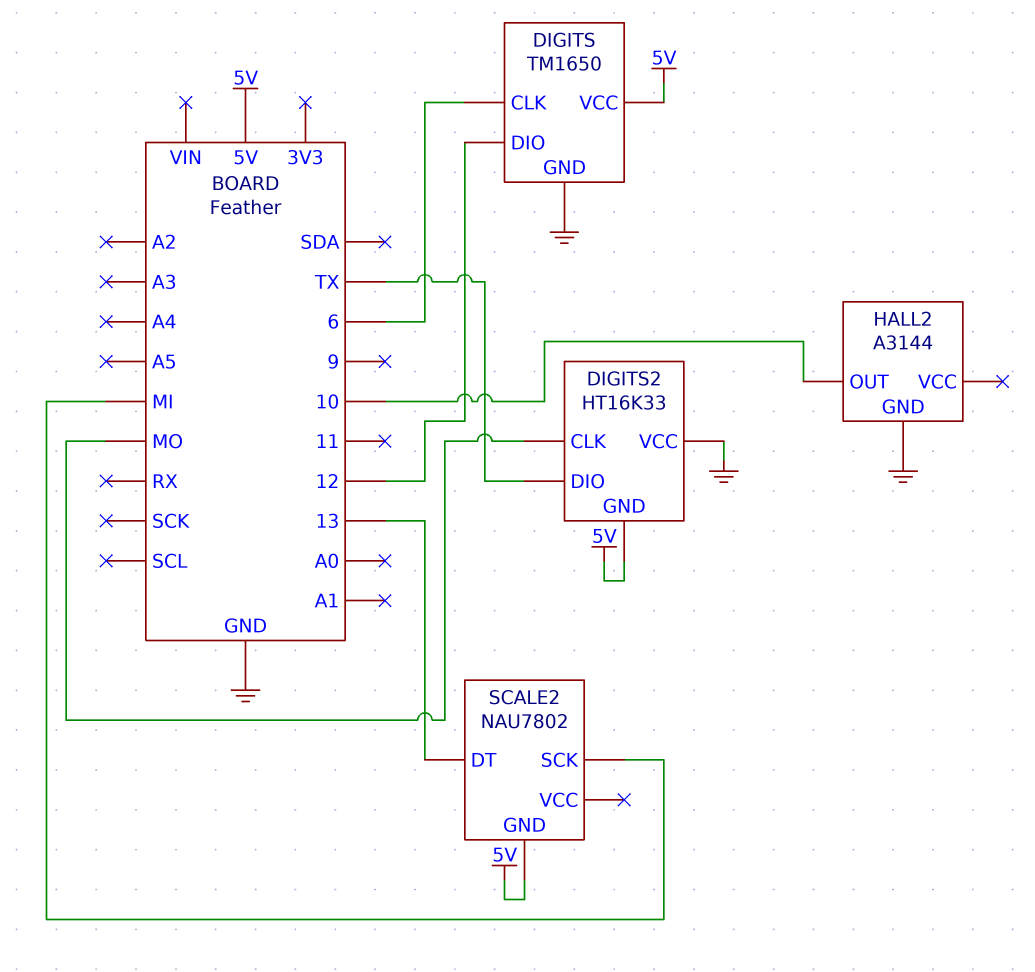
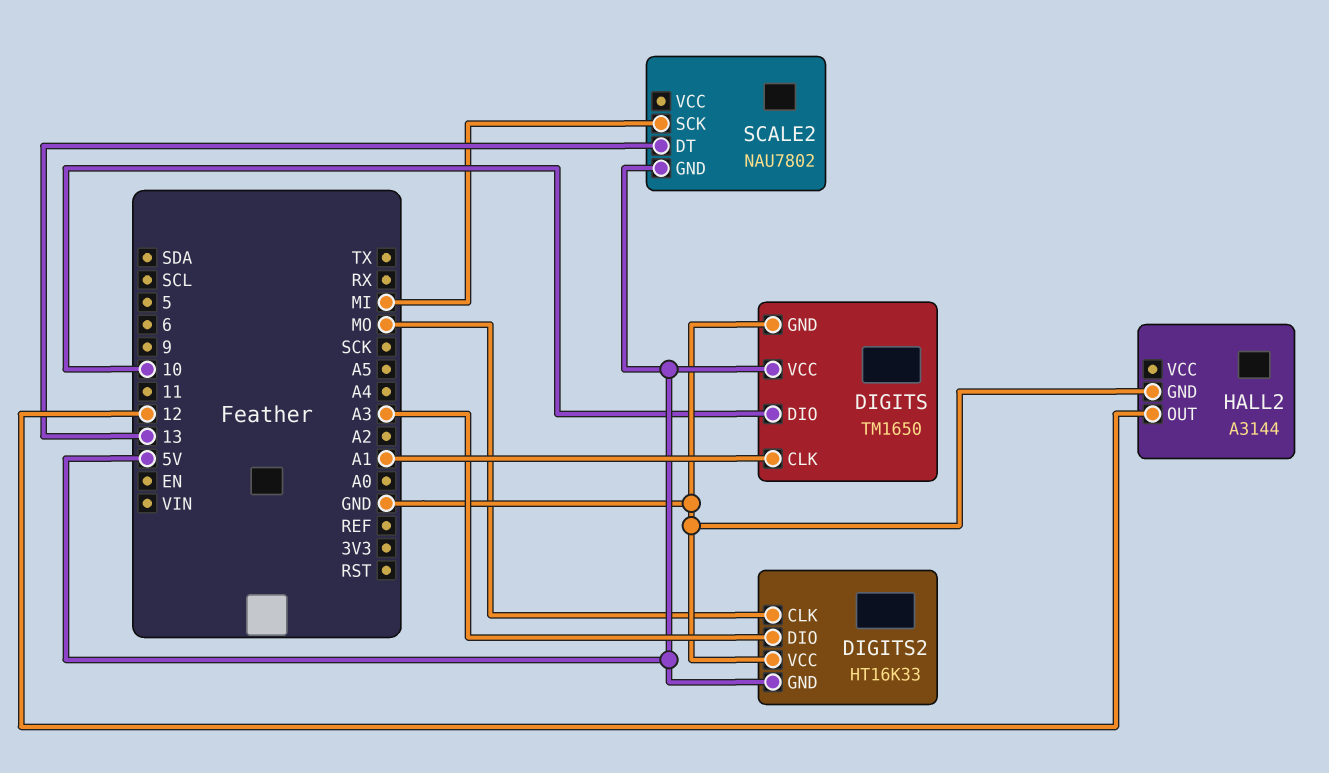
DIGITS pin CLK: 6 -> A1
DIGITS pin DIO: 12 -> 10
DIGITS2 pin DIO: TX -> A3
HALL2 pin OUT: 10 -> 12

